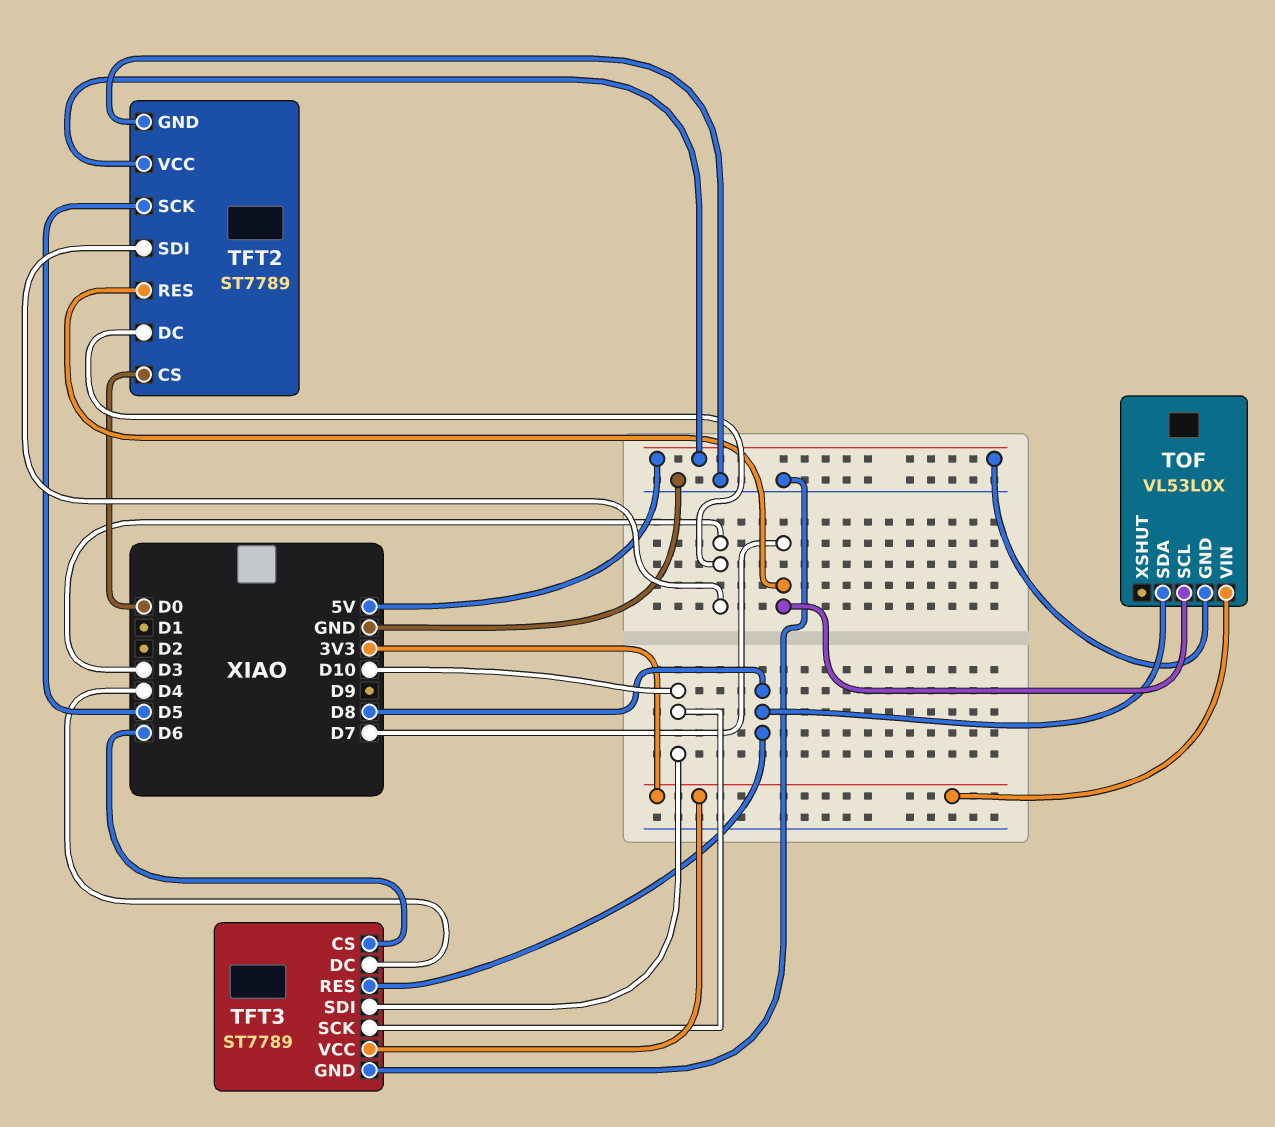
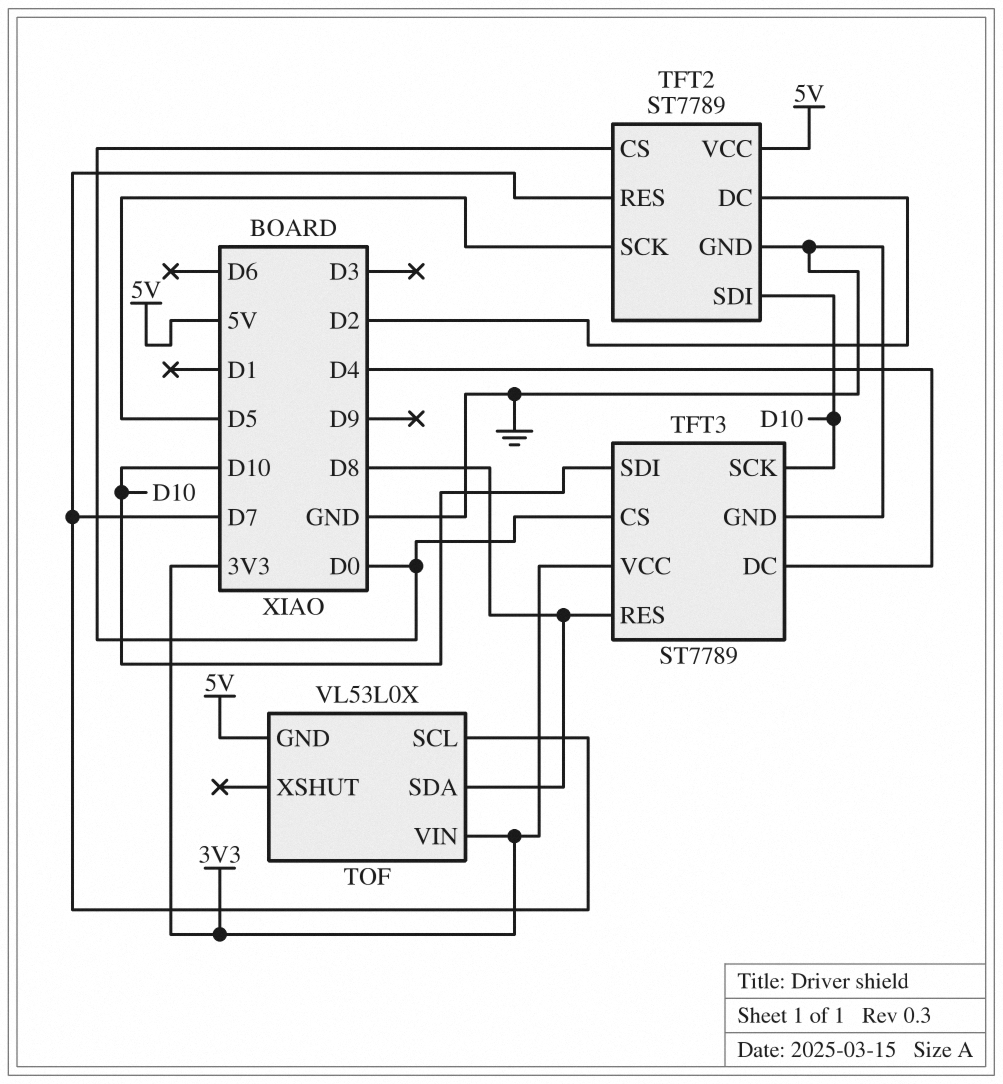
TFT2 pin DC: D3 -> D2
TFT2 pin SDI: D3 -> D10
TFT3 pin CS: D6 -> D0

